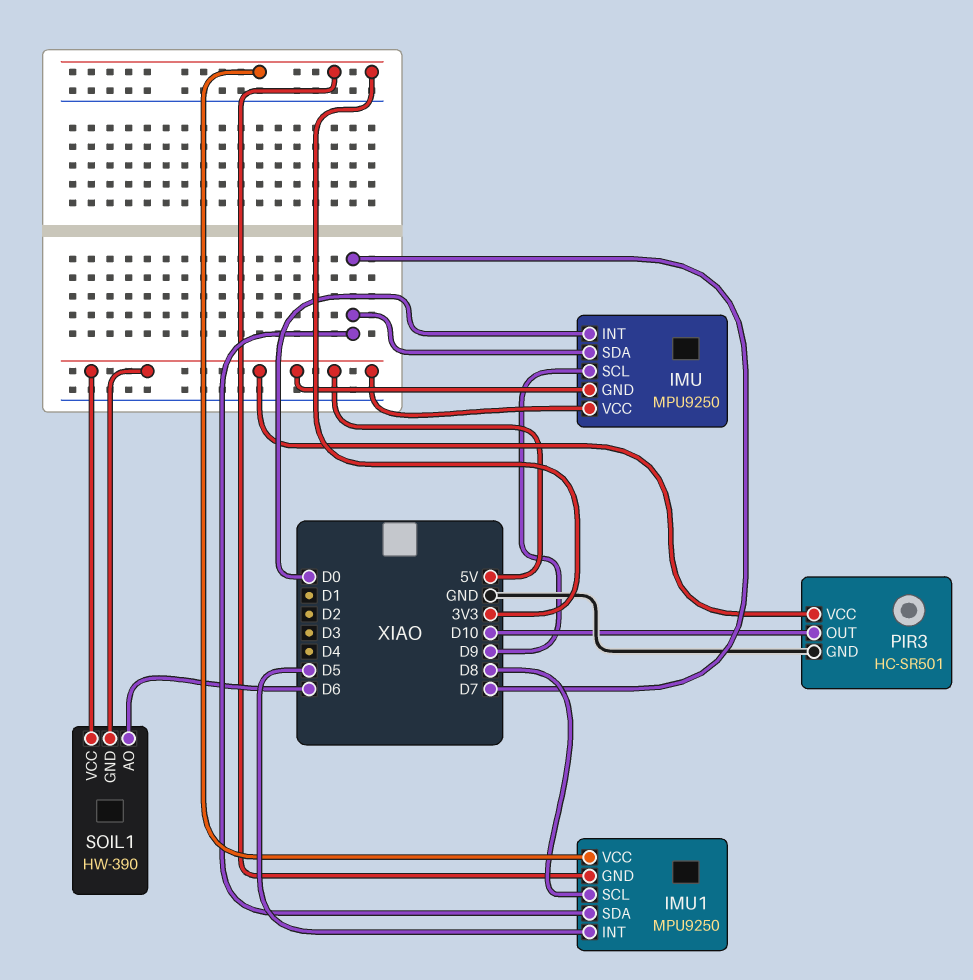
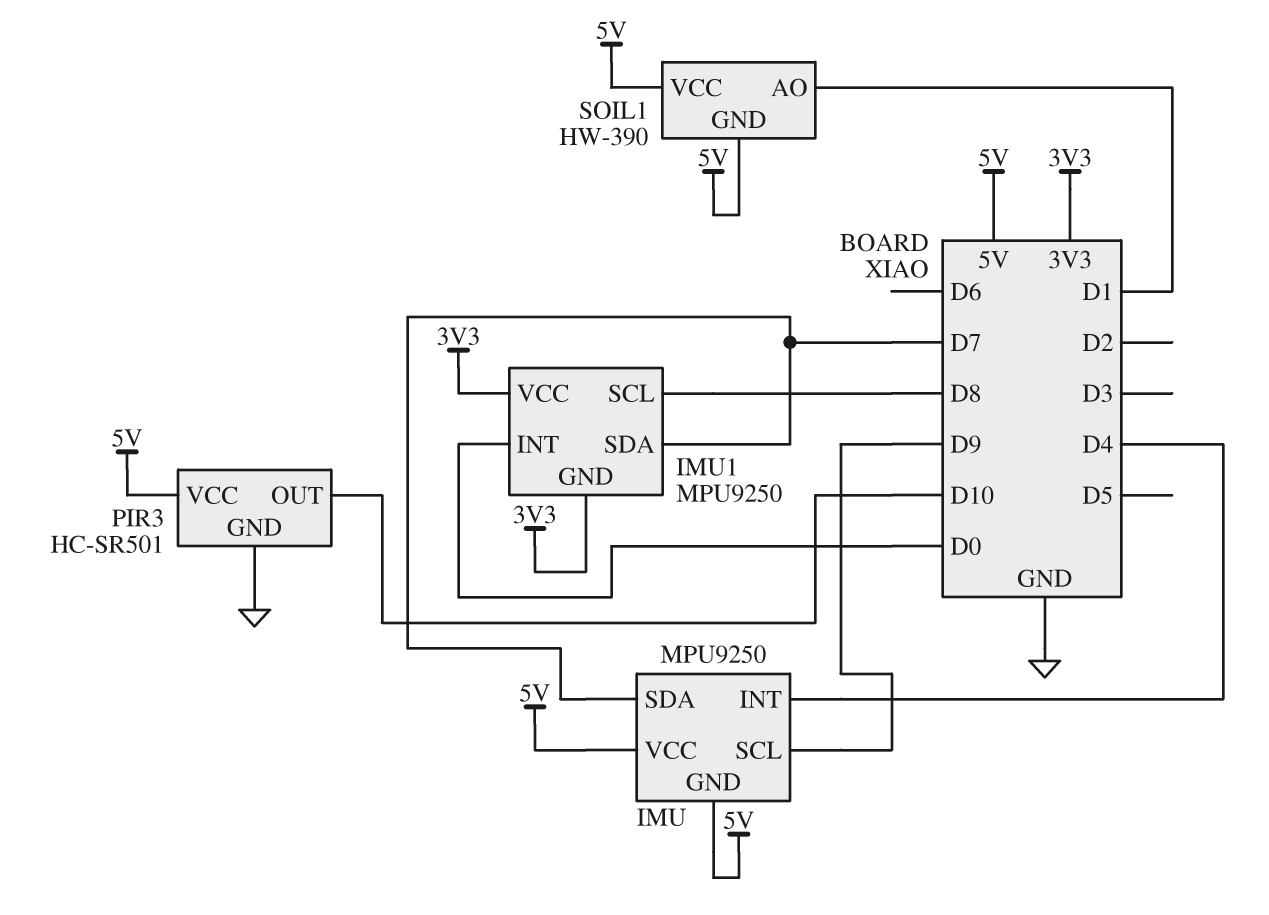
IMU pin INT: D0 -> D4
IMU1 pin INT: D5 -> D0
SOIL1 pin AO: D6 -> D1

